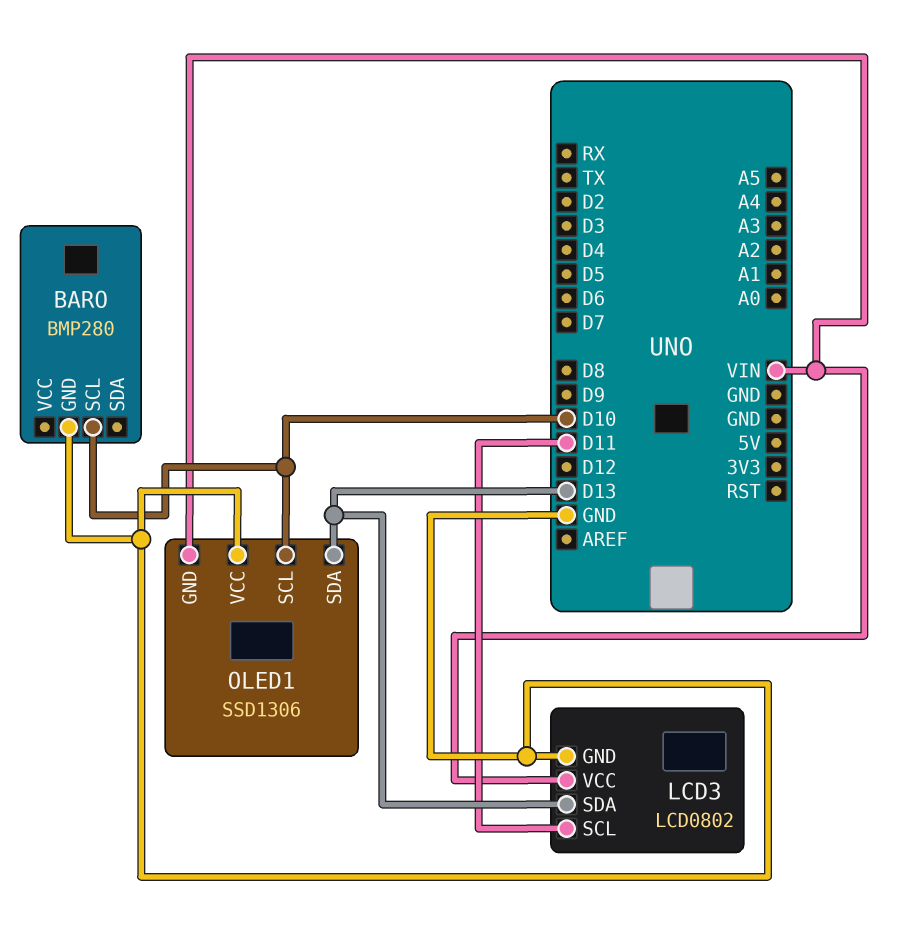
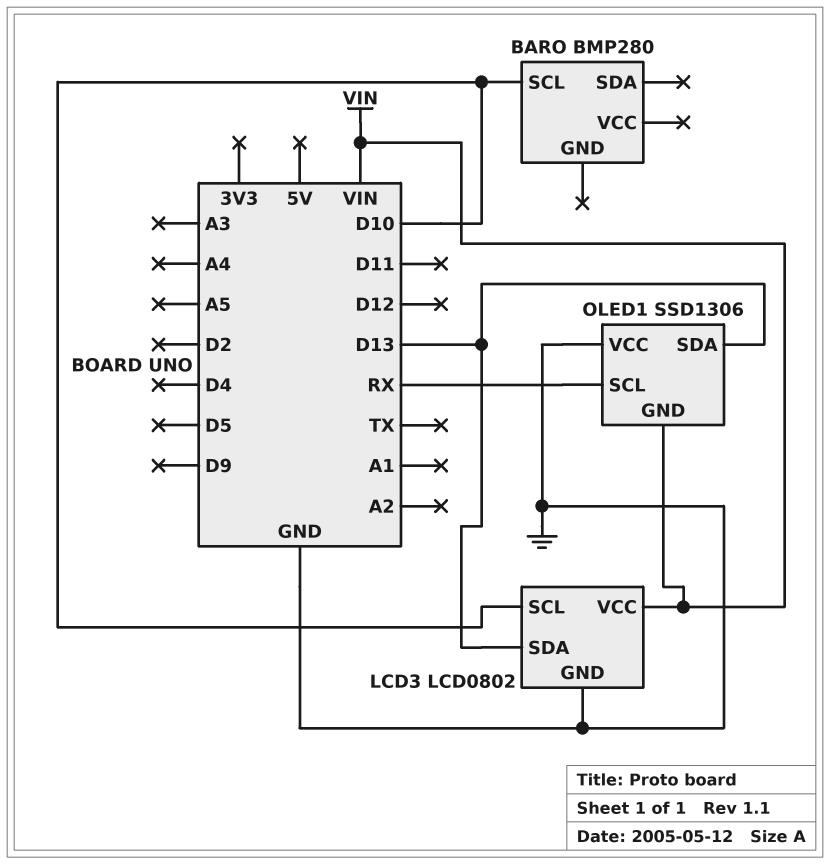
BARO pin GND: GND -> none
LCD3 pin SCL: D11 -> D10
OLED1 pin SCL: D10 -> RX

